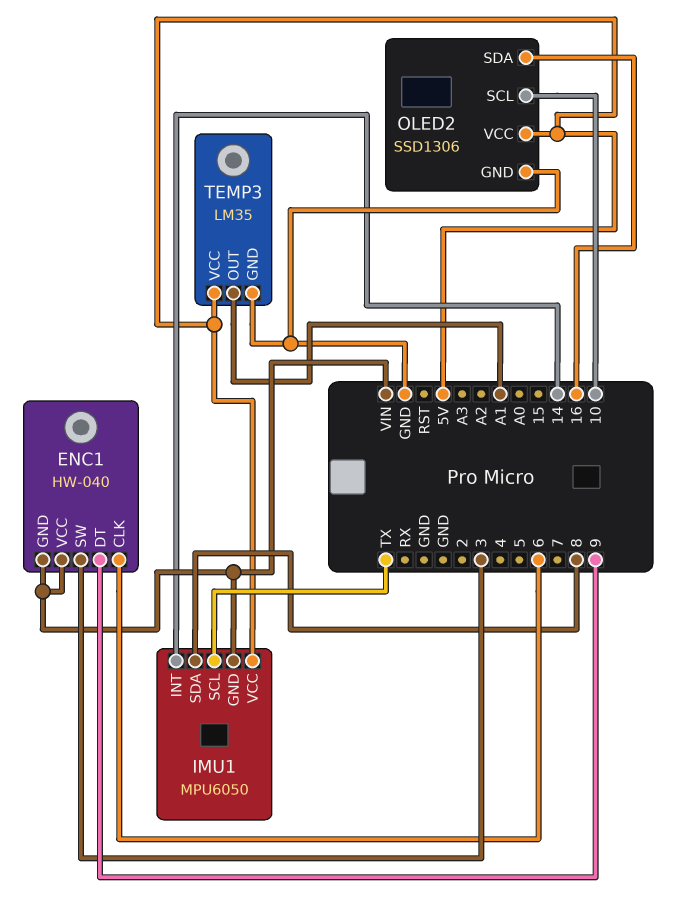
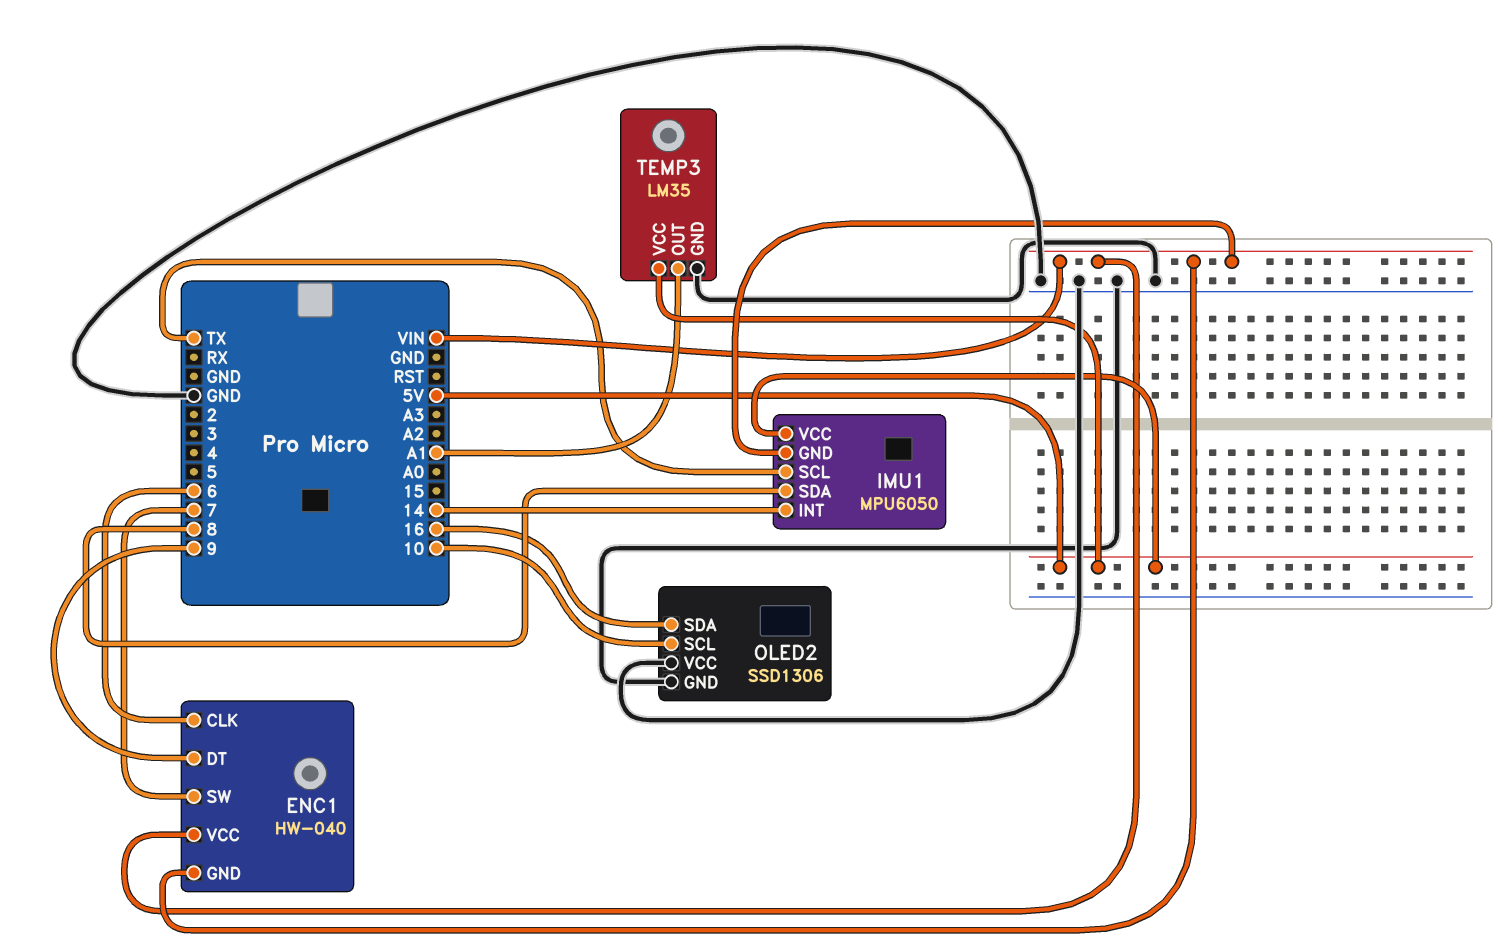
ENC1 pin SW: 3 -> 7
OLED2 pin VCC: 5V -> GND

